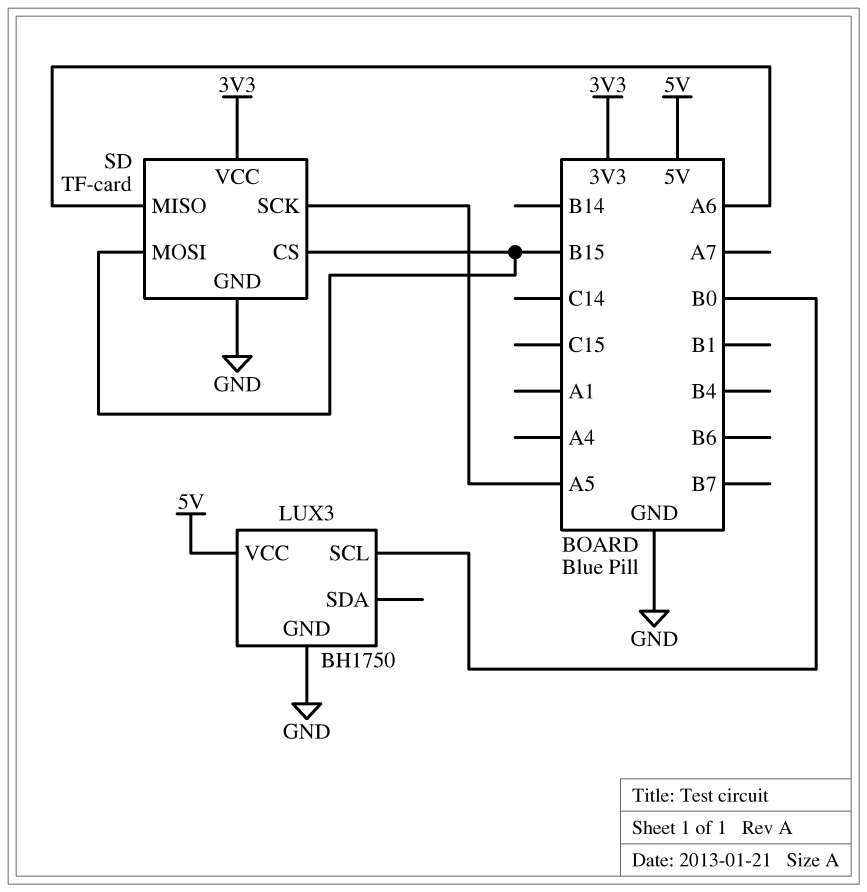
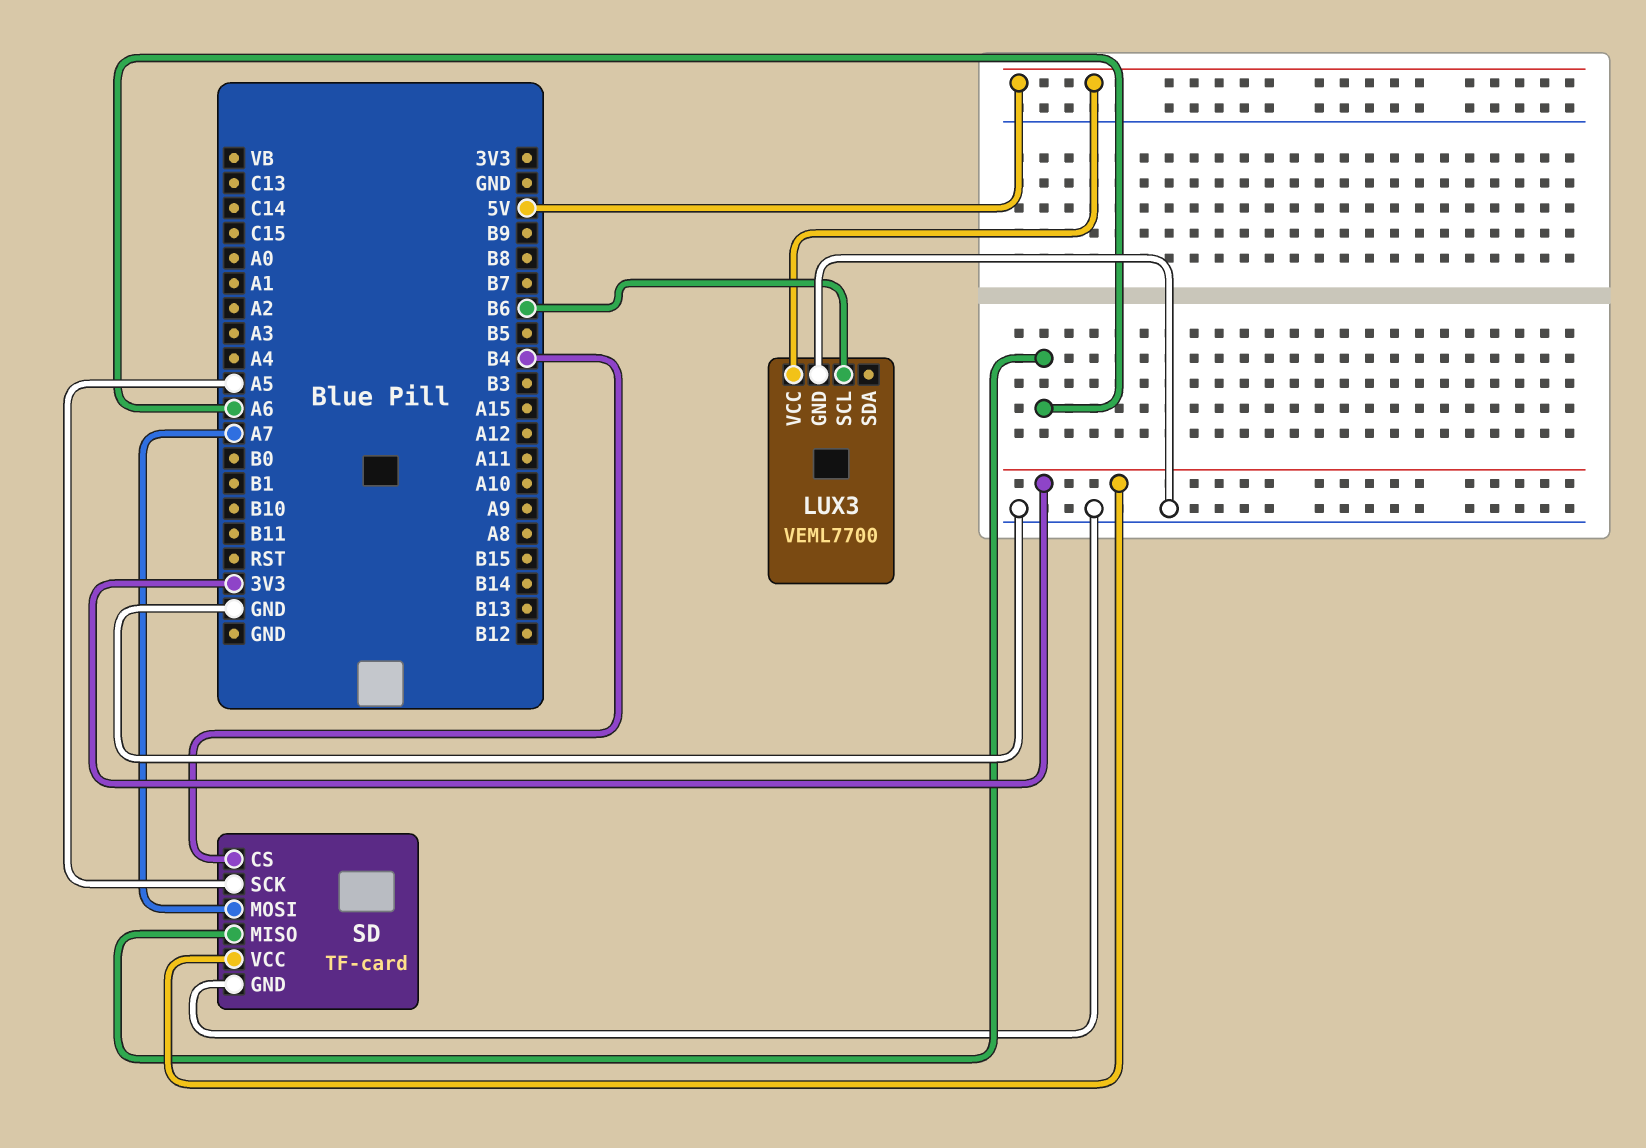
LUX3: BH1750 -> VEML7700
LUX3 pin SCL: B0 -> B6
SD pin CS: B15 -> B4
SD pin MOSI: B15 -> A7

